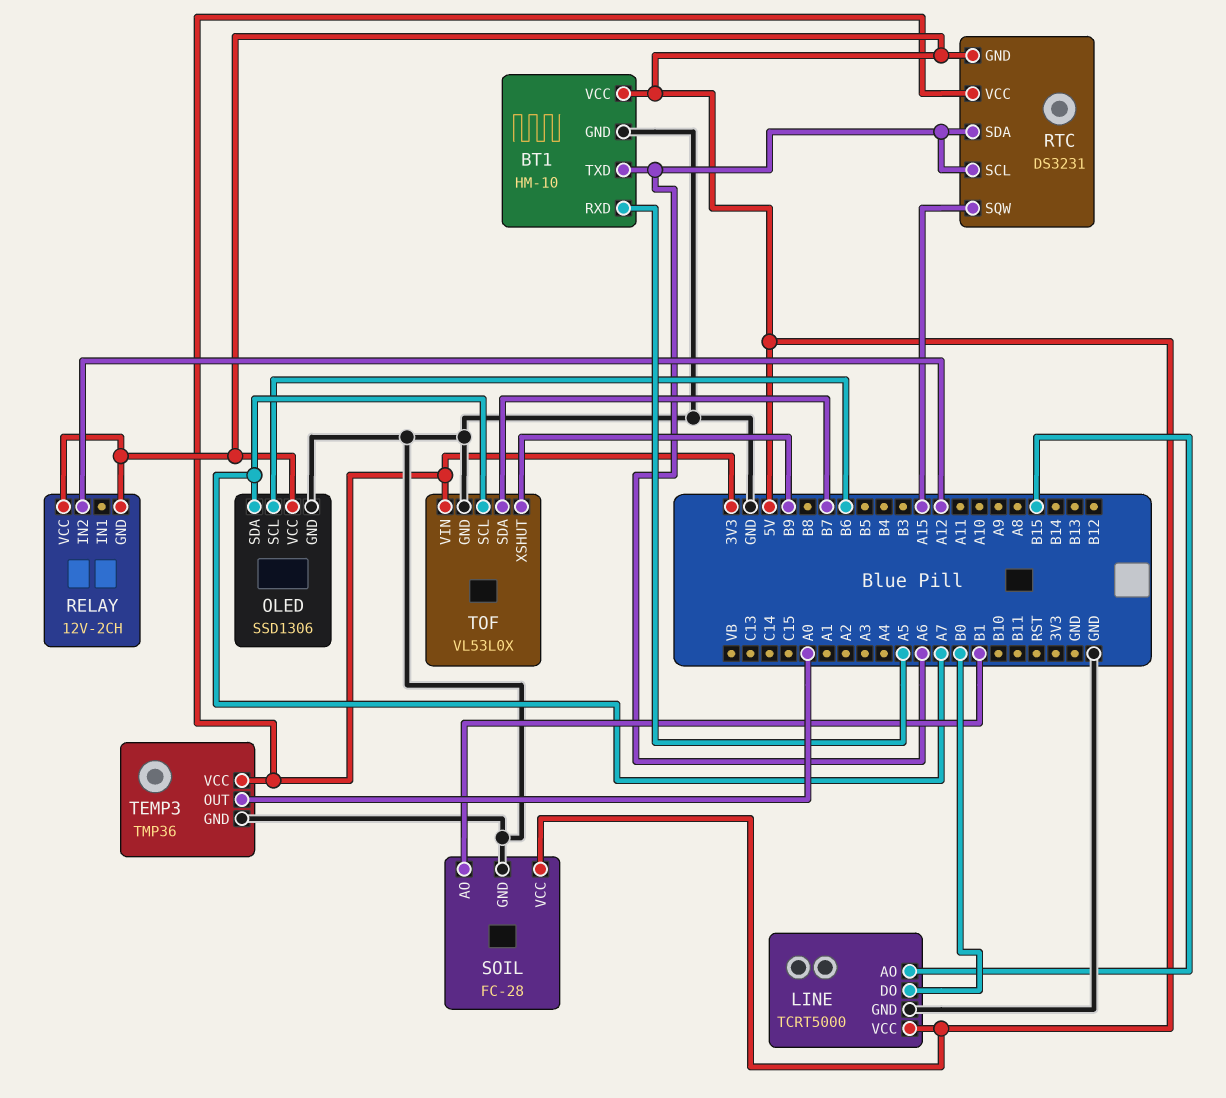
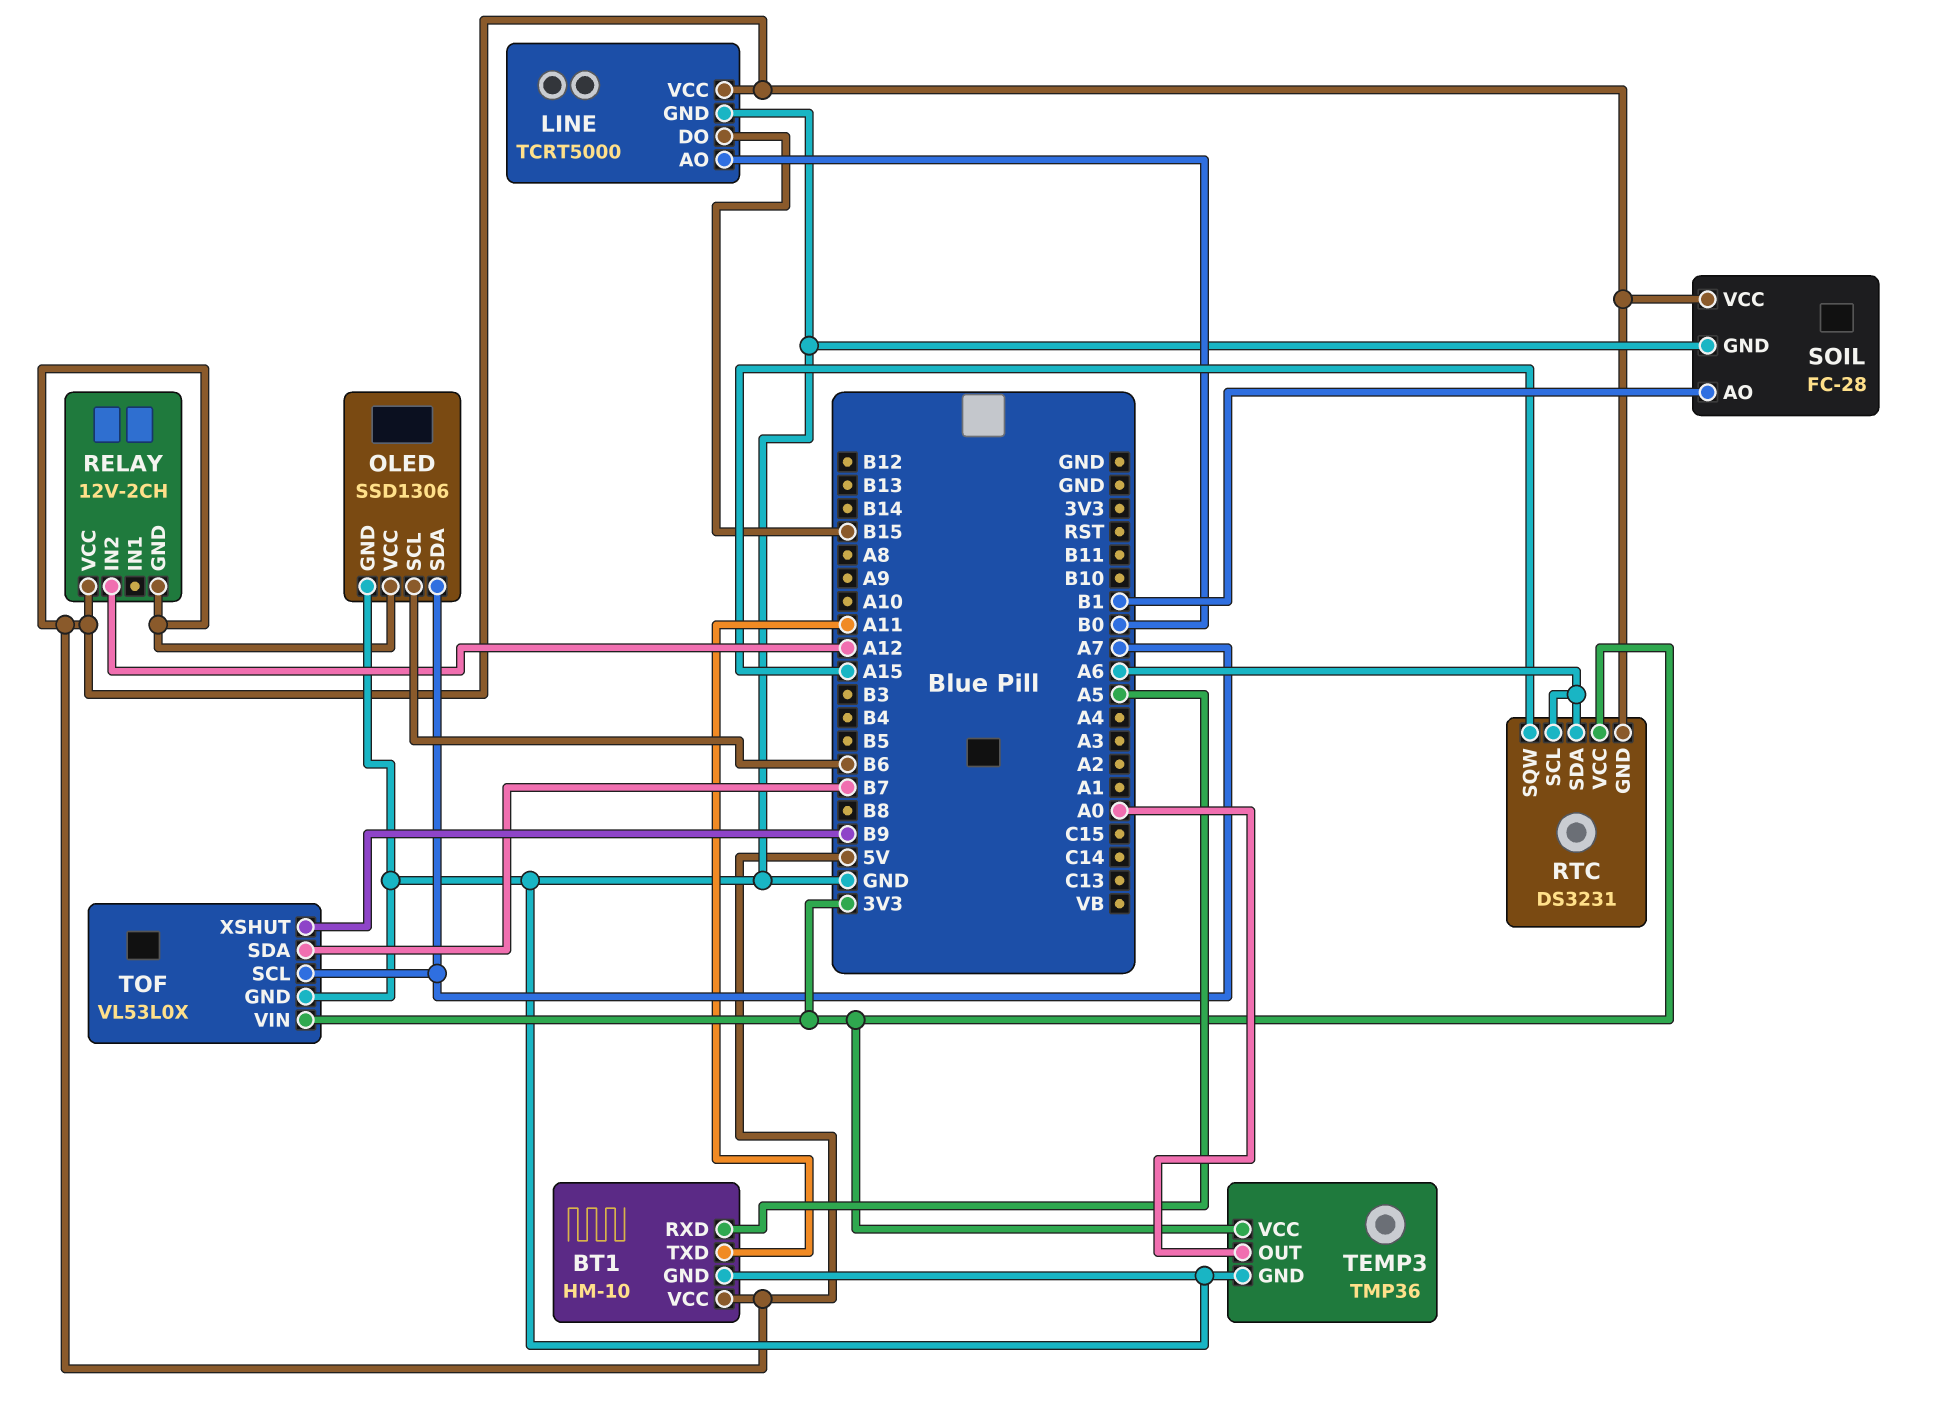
BT1 pin TXD: A6 -> A11
LINE pin AO: B15 -> B0
LINE pin DO: B0 -> B15

